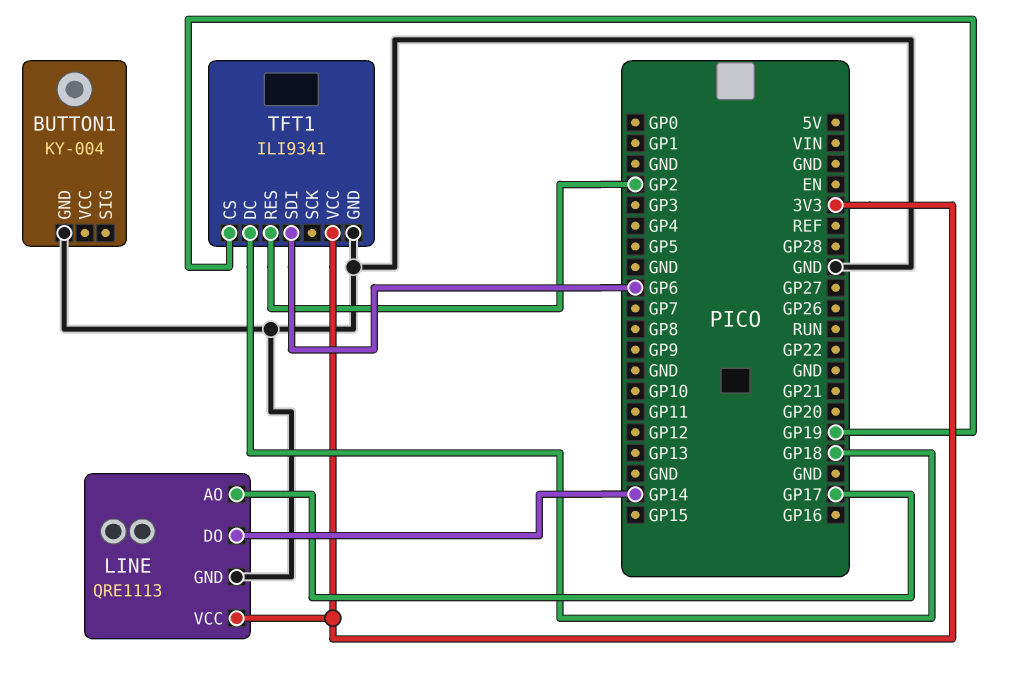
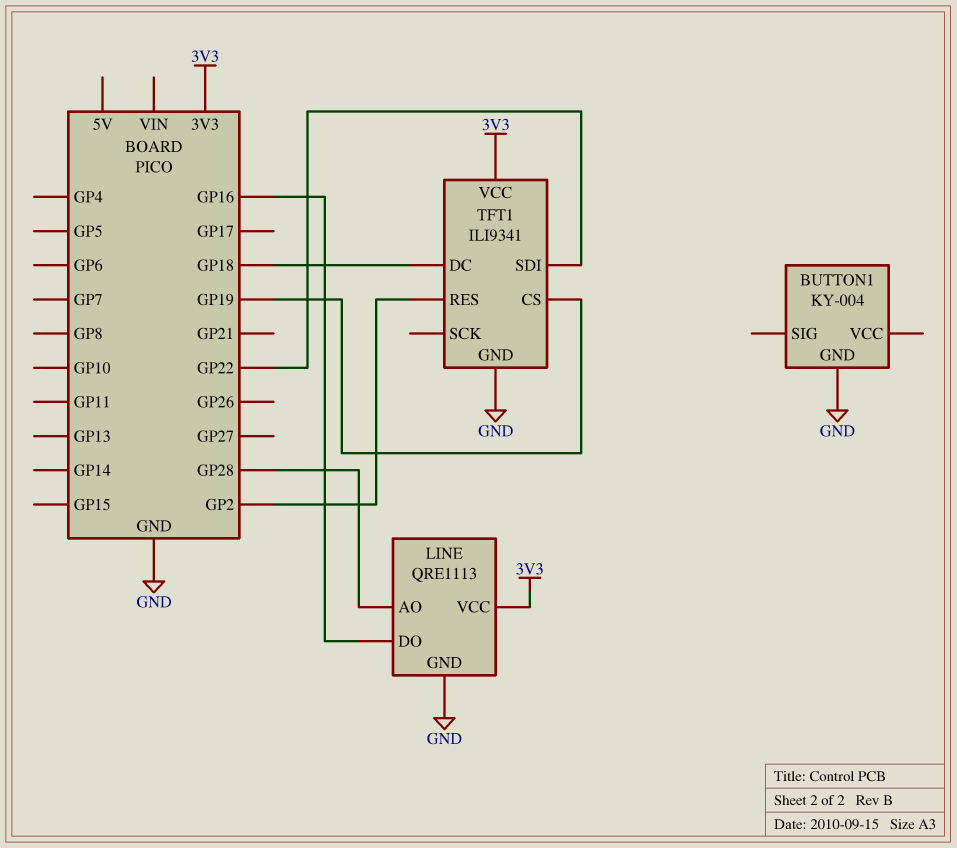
LINE pin AO: GP17 -> GP28
LINE pin DO: GP14 -> GP16
TFT1 pin SDI: GP6 -> GP22

